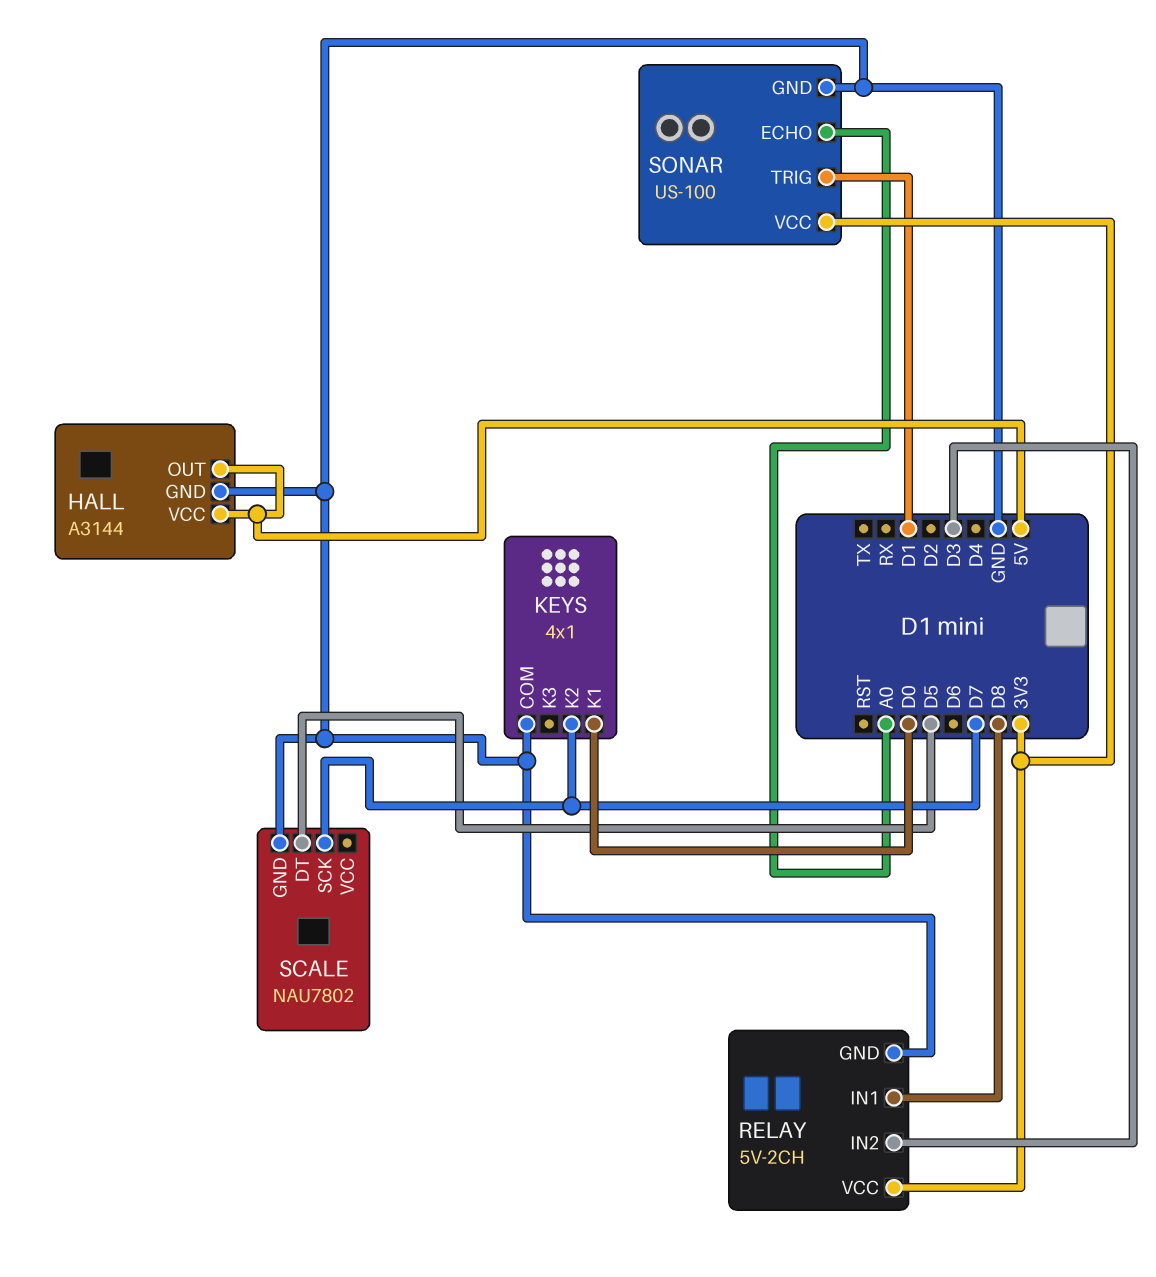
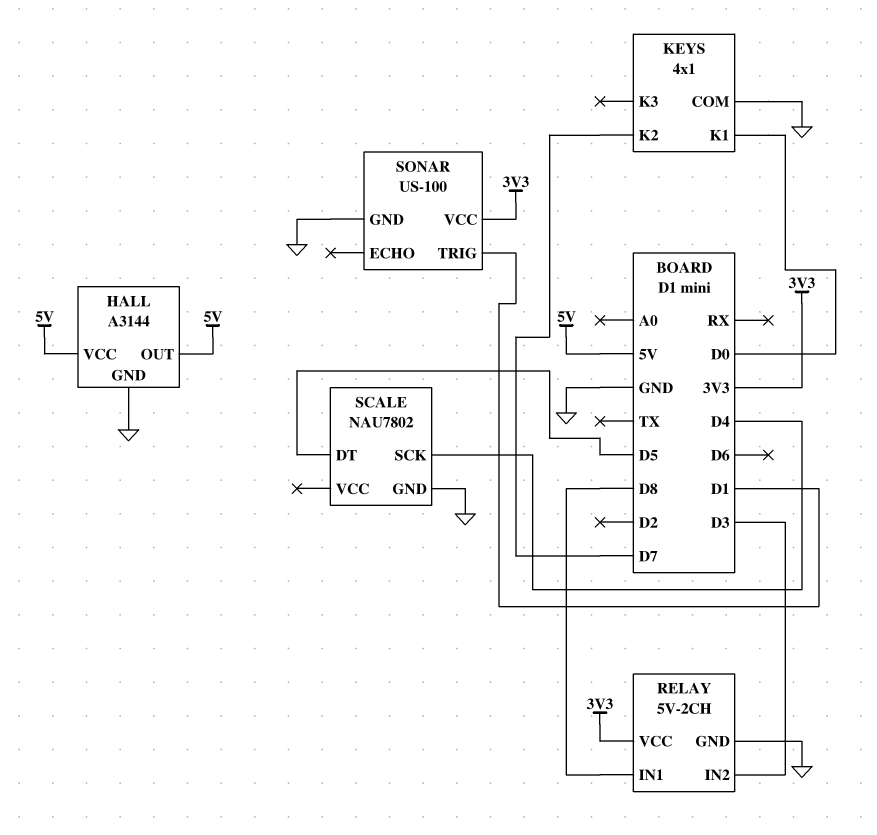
SCALE pin SCK: D7 -> D4
SONAR pin ECHO: A0 -> none

